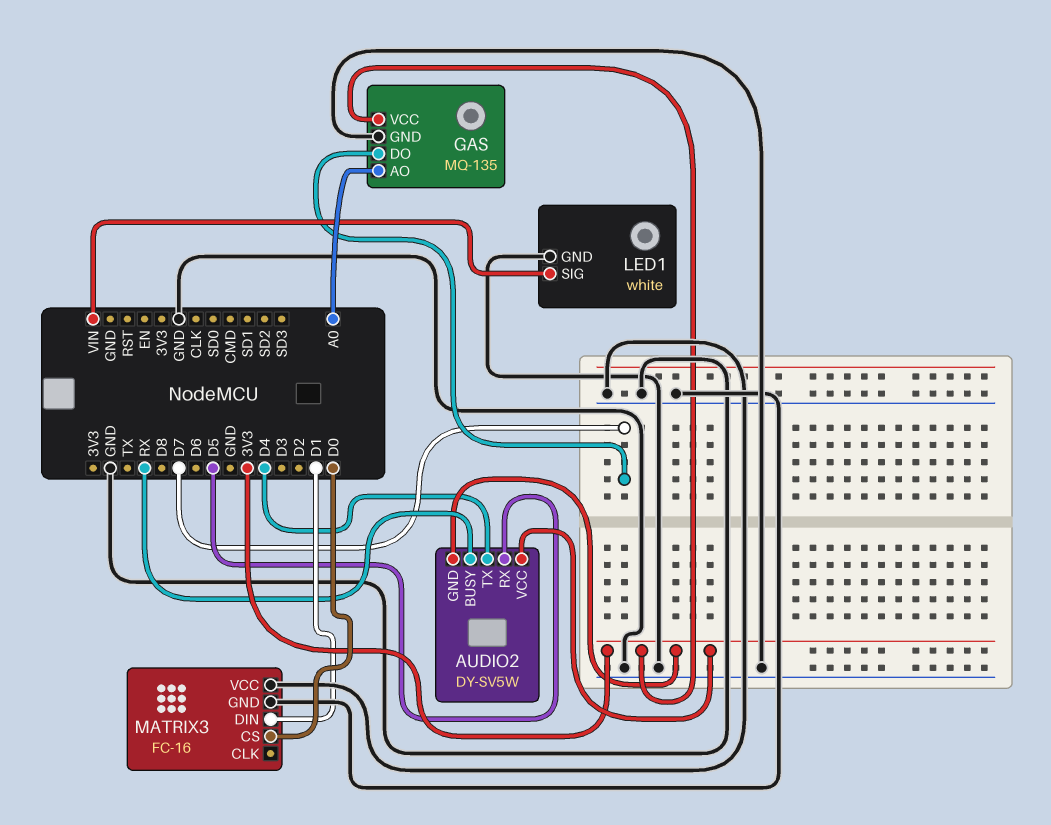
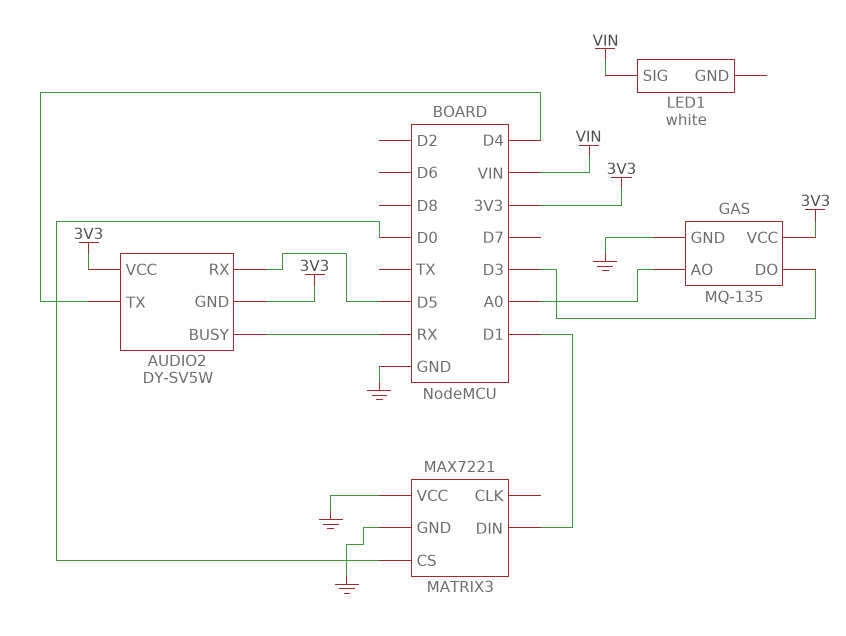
GAS pin DO: D7 -> D3
LED1 pin GND: GND -> none
MATRIX3: FC-16 -> MAX7221

